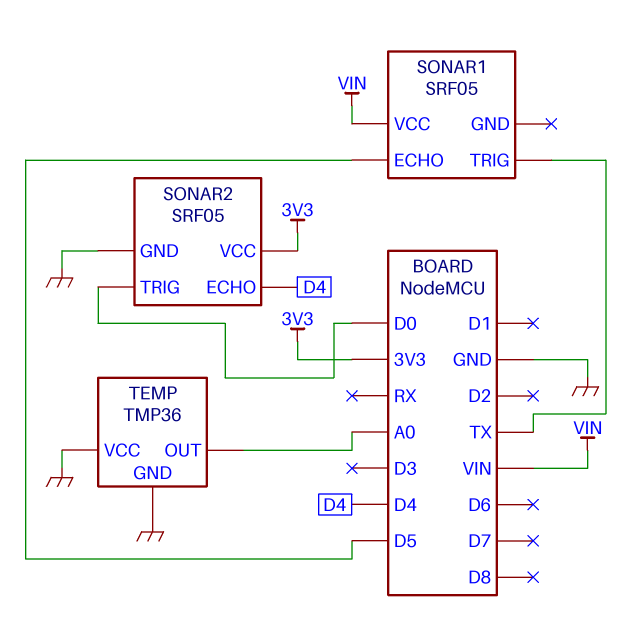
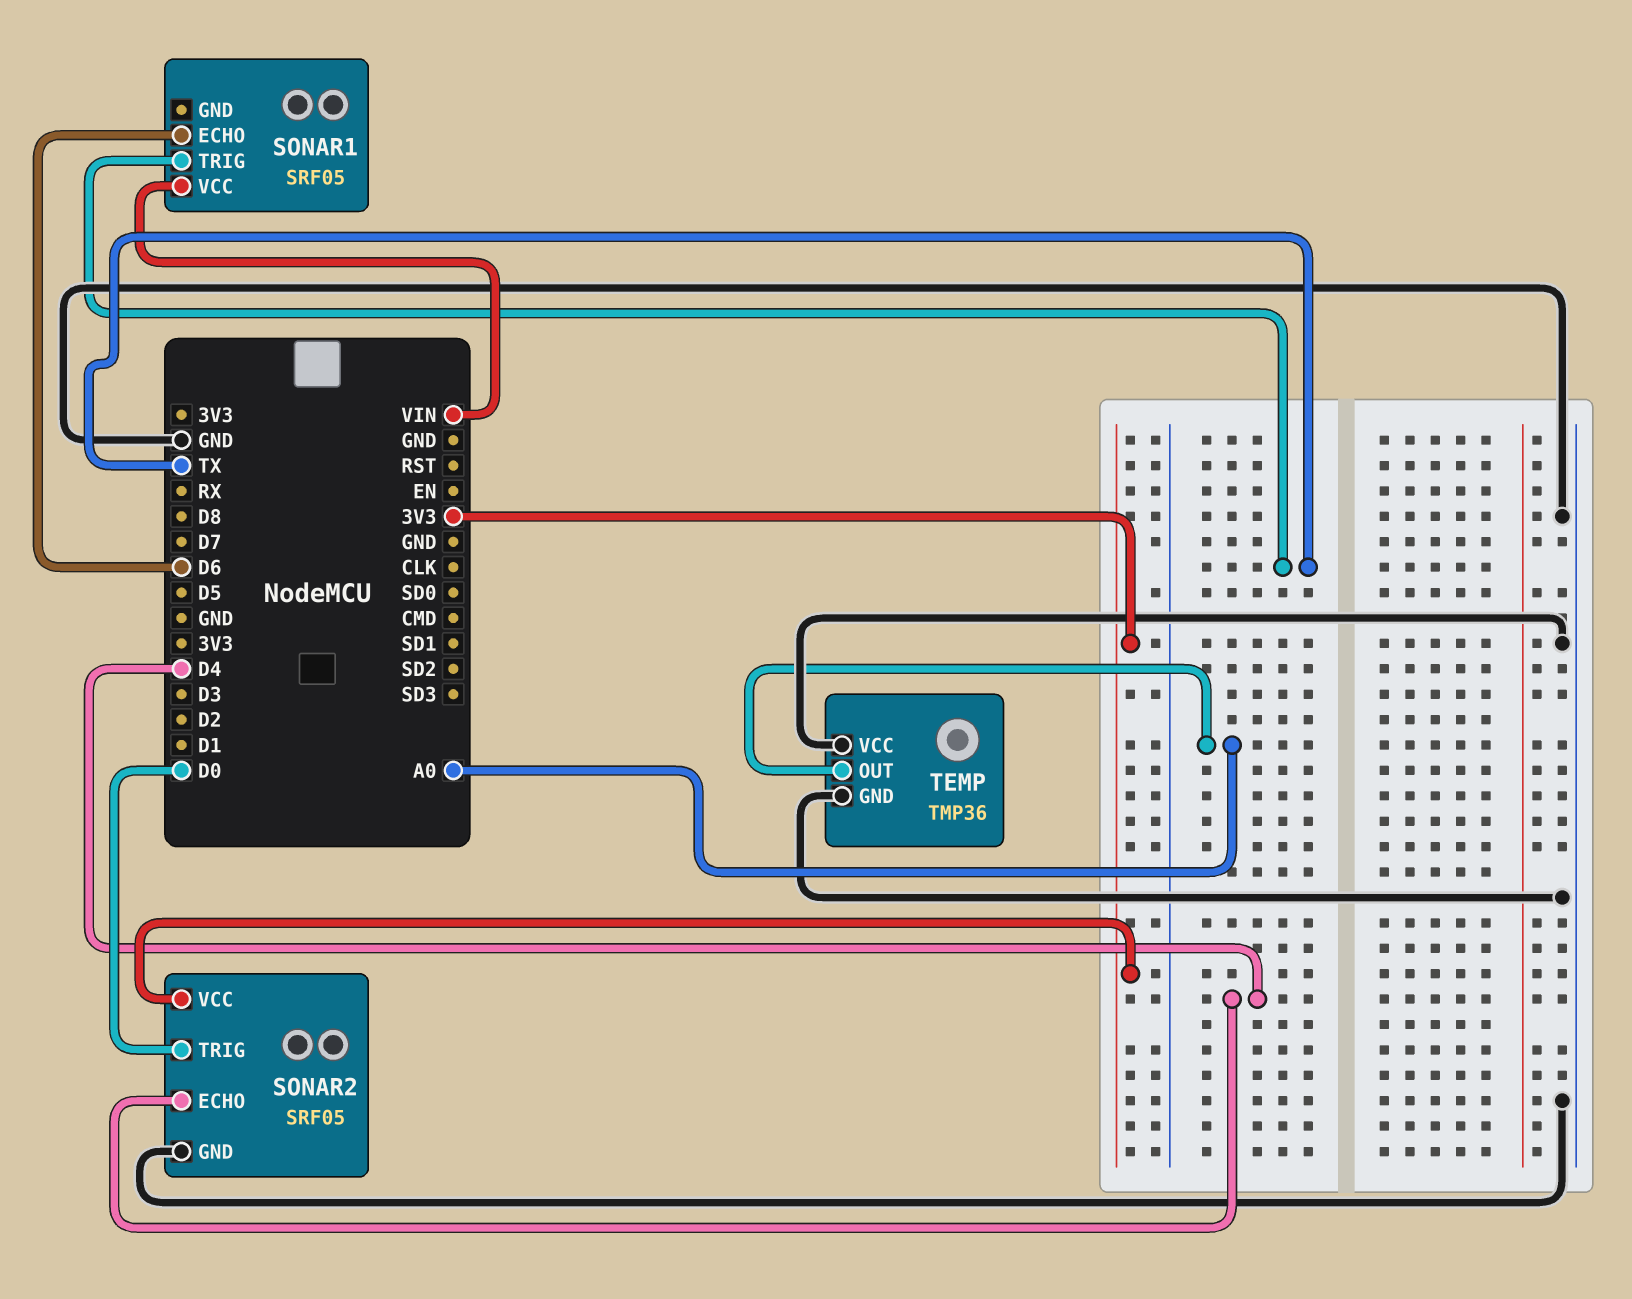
SONAR1 pin ECHO: D5 -> D6

